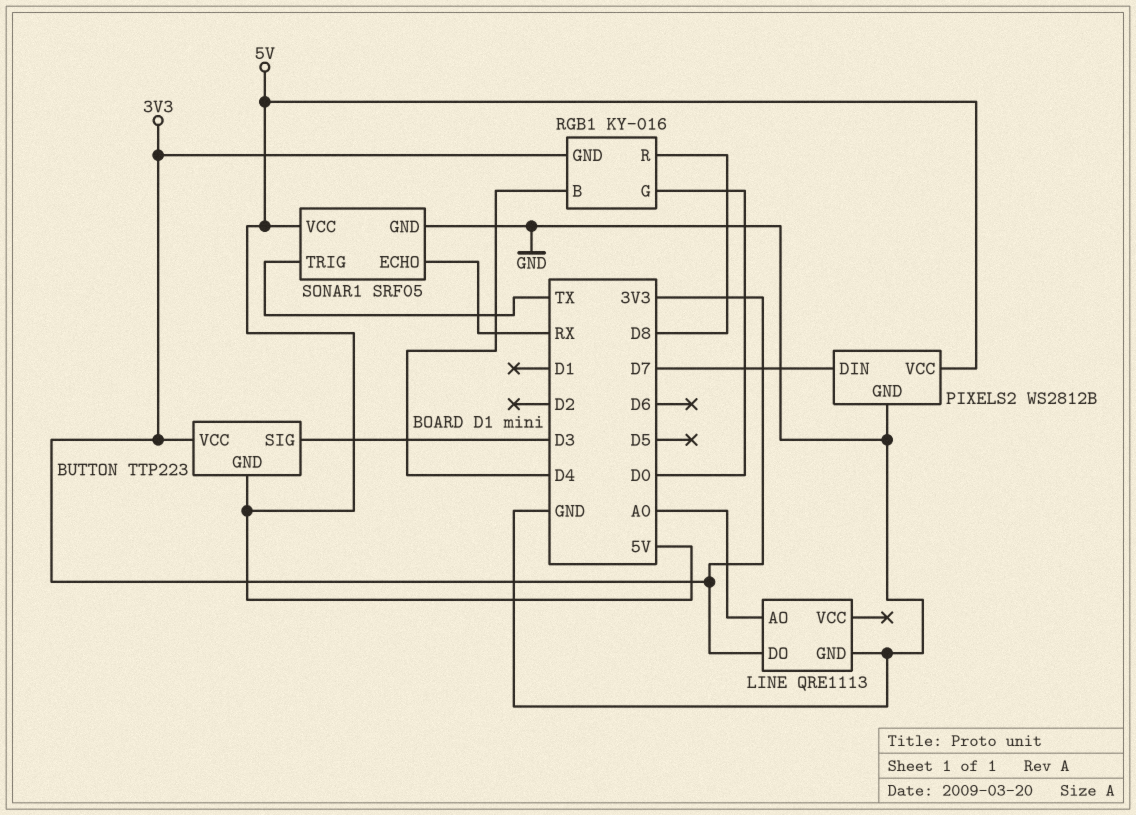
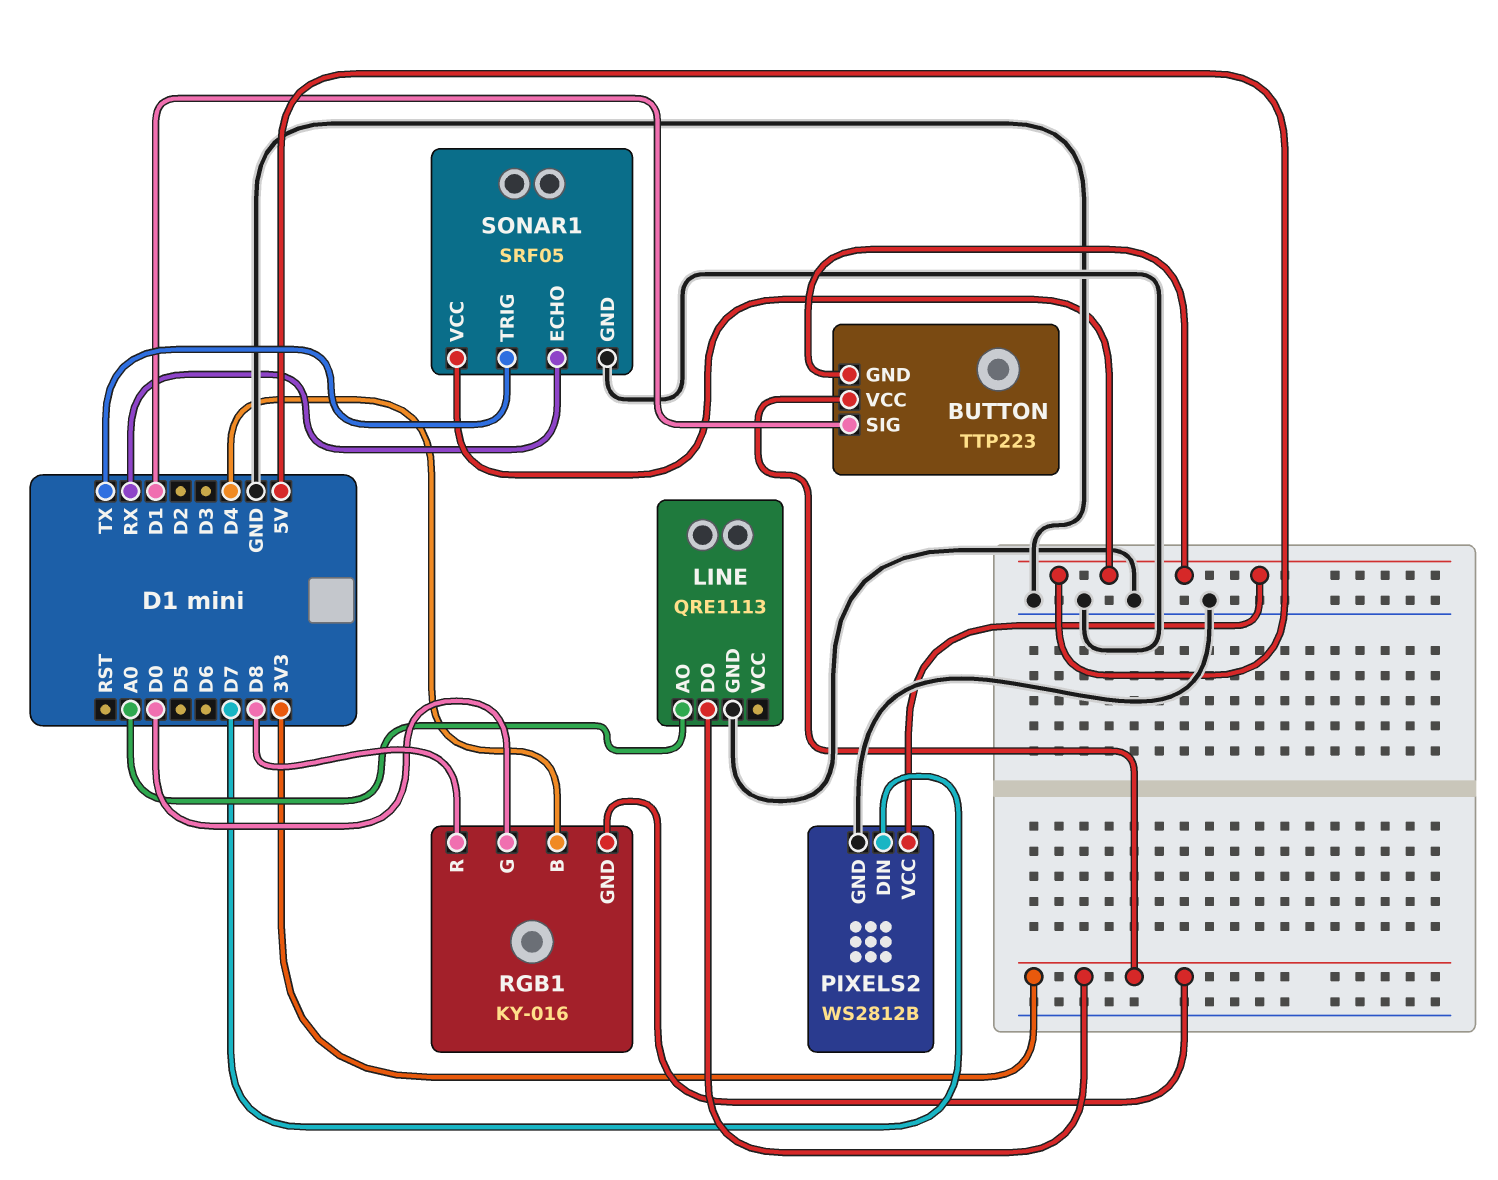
BUTTON pin SIG: D3 -> D1

